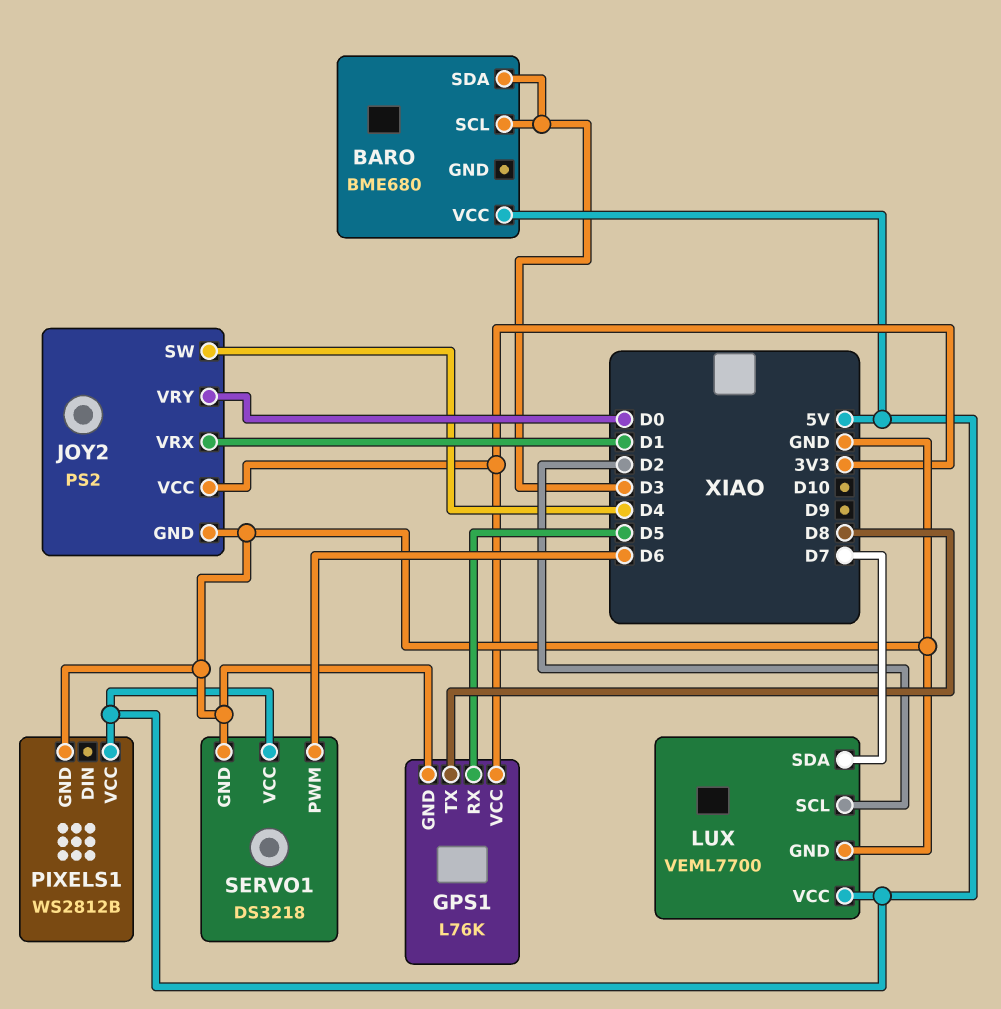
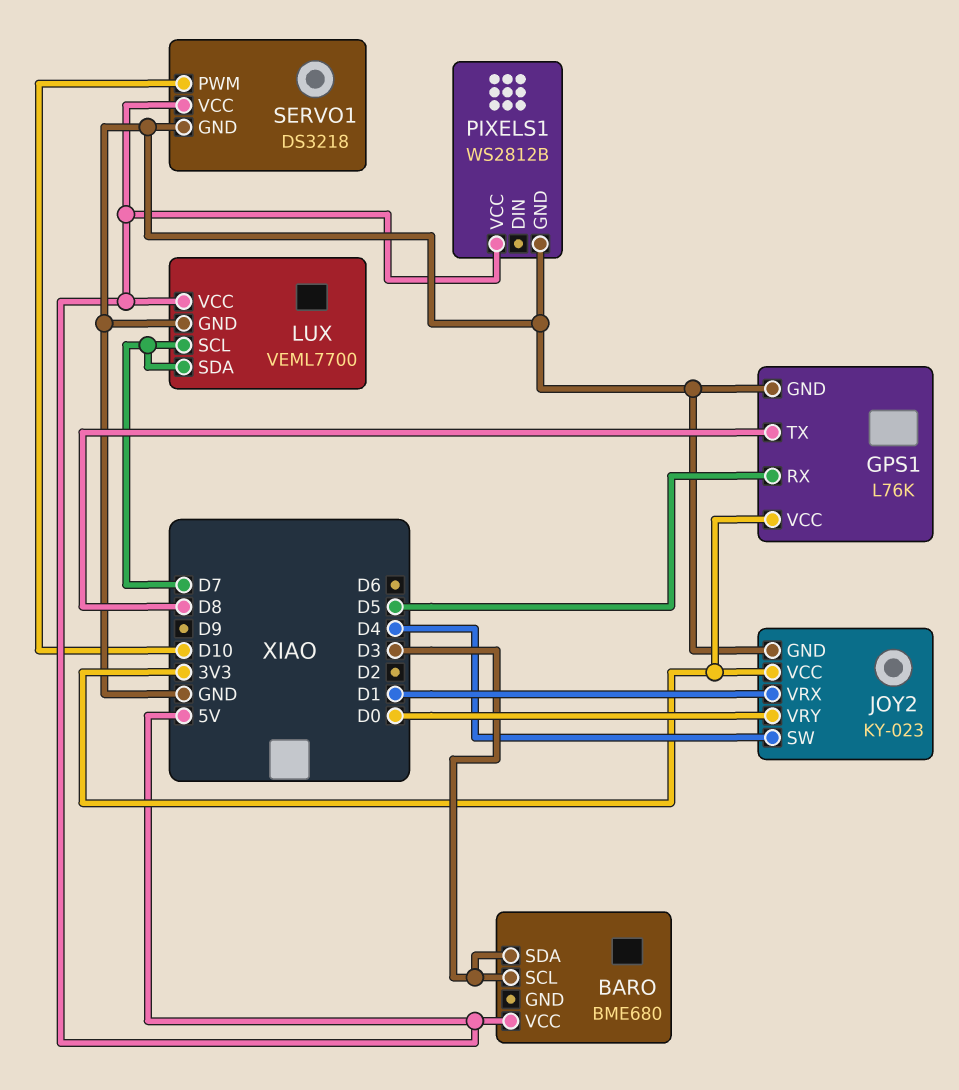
JOY2: PS2 -> KY-023
LUX pin SCL: D2 -> D7
SERVO1 pin PWM: D6 -> D10

